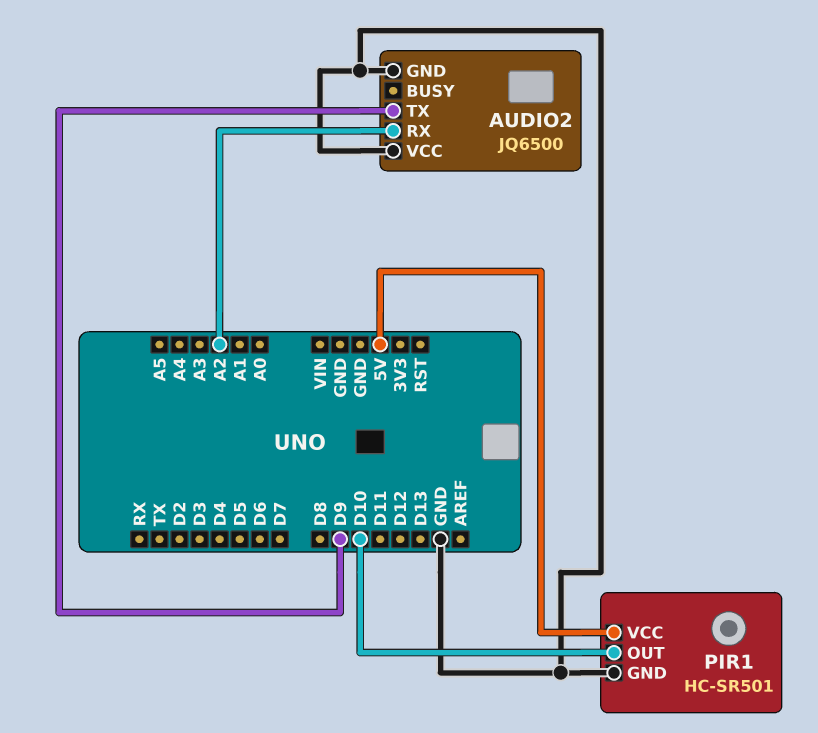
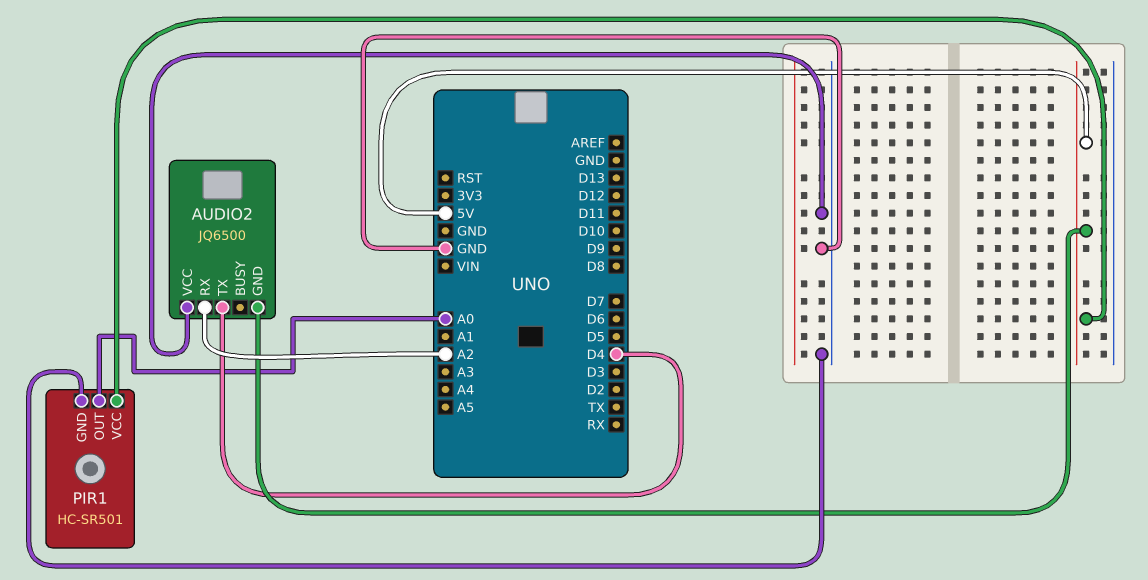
AUDIO2 pin GND: GND -> 5V
AUDIO2 pin TX: D9 -> D4
PIR1 pin OUT: D10 -> A0

